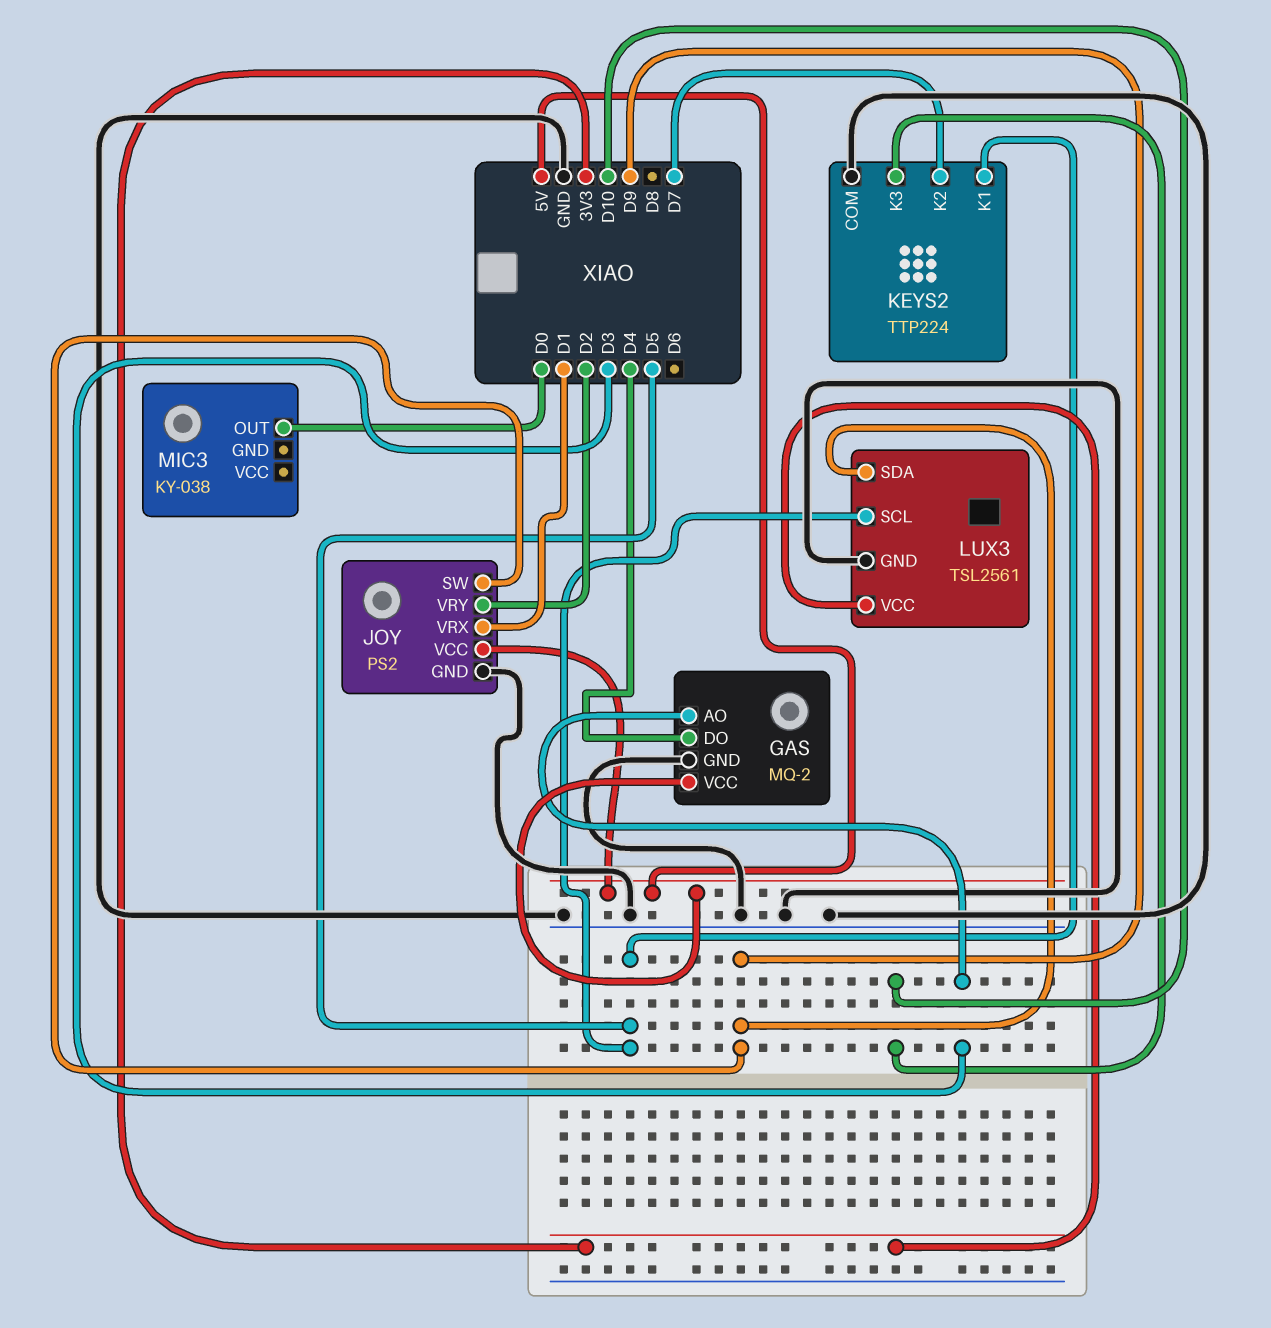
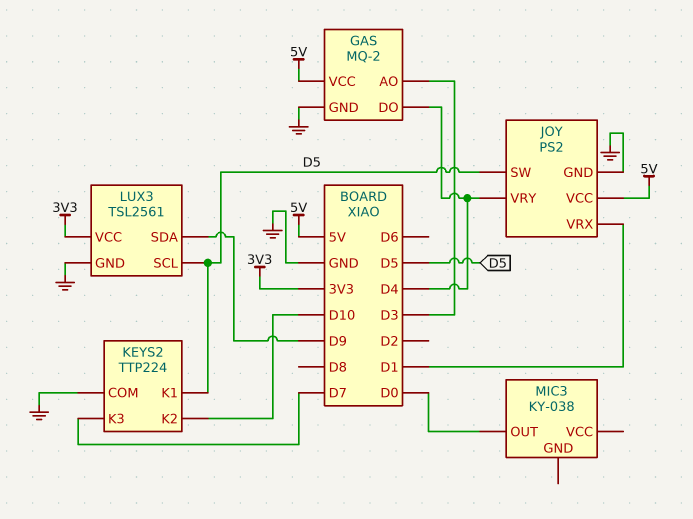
JOY pin SW: D9 -> D5
JOY pin VRY: D2 -> D4
KEYS2 pin K2: D7 -> D10
KEYS2 pin K3: D10 -> D7

